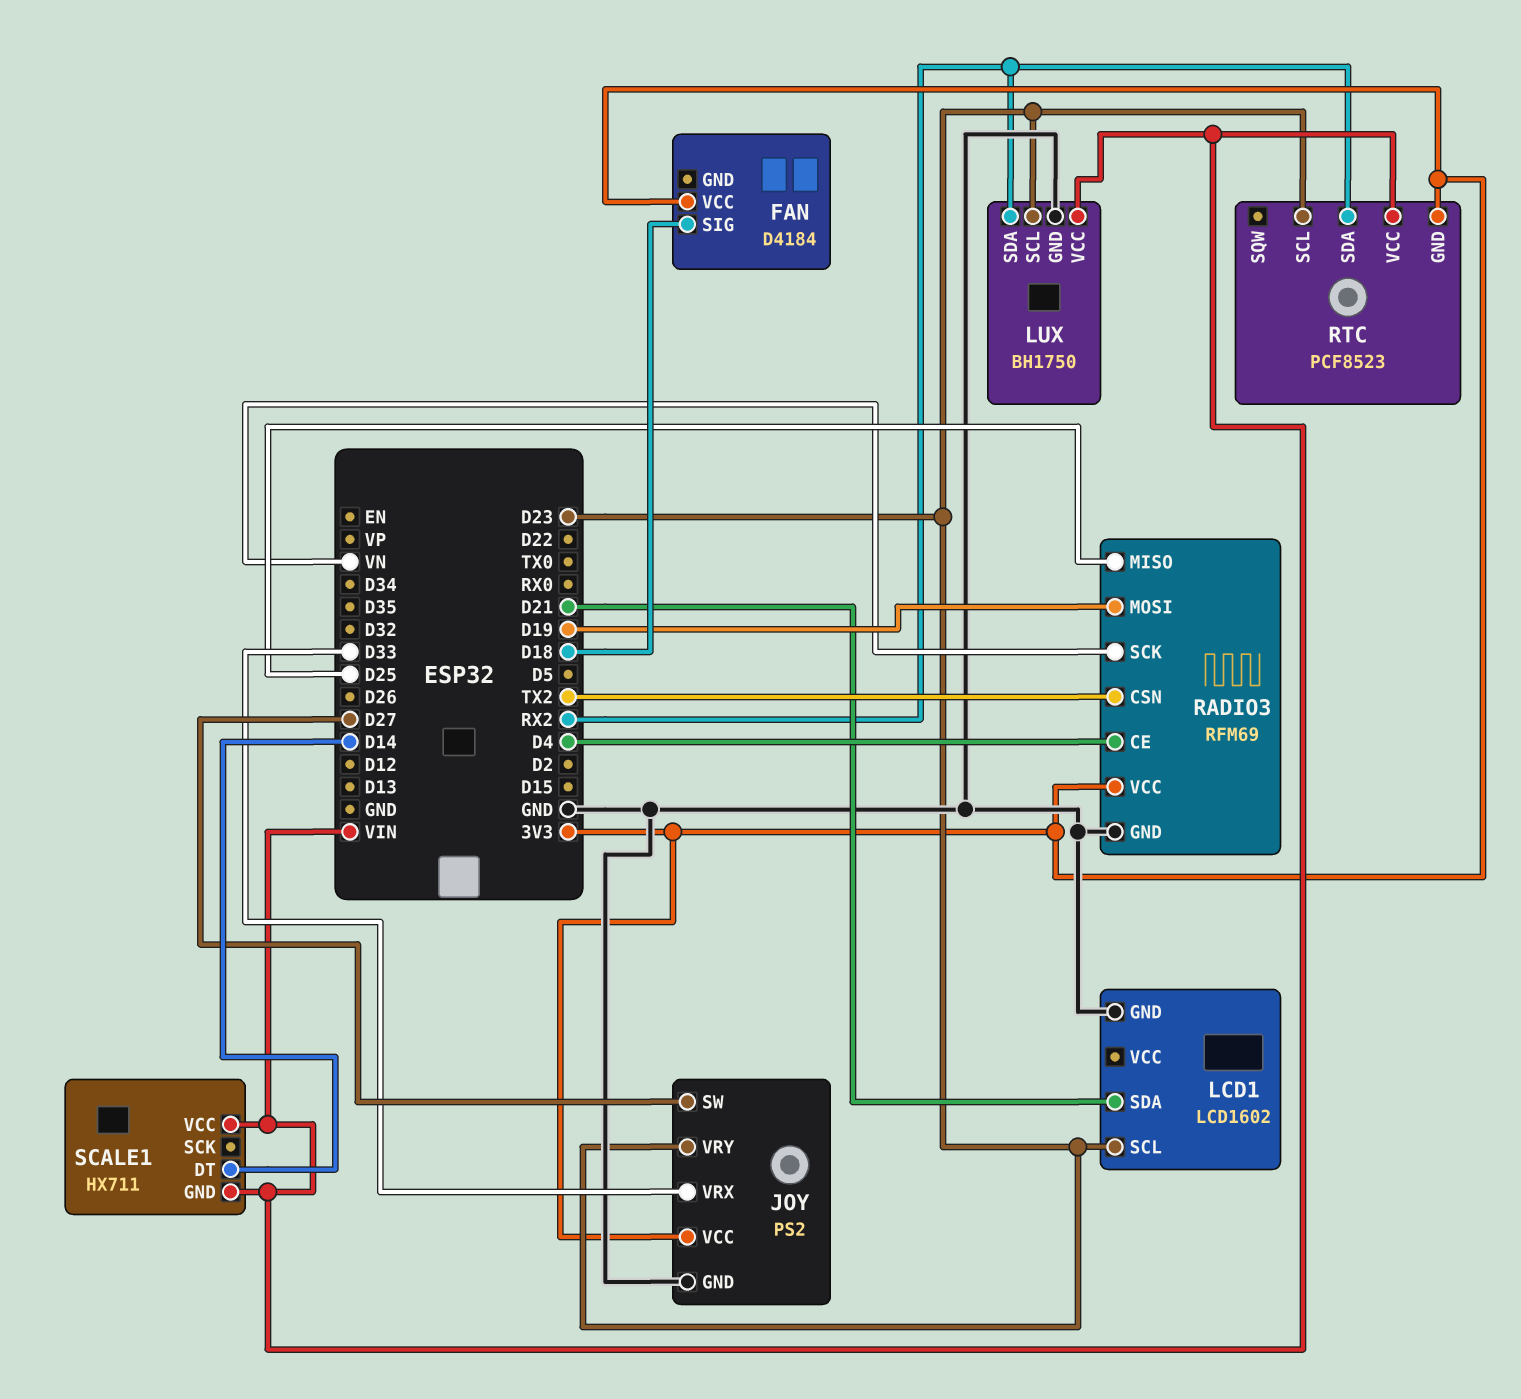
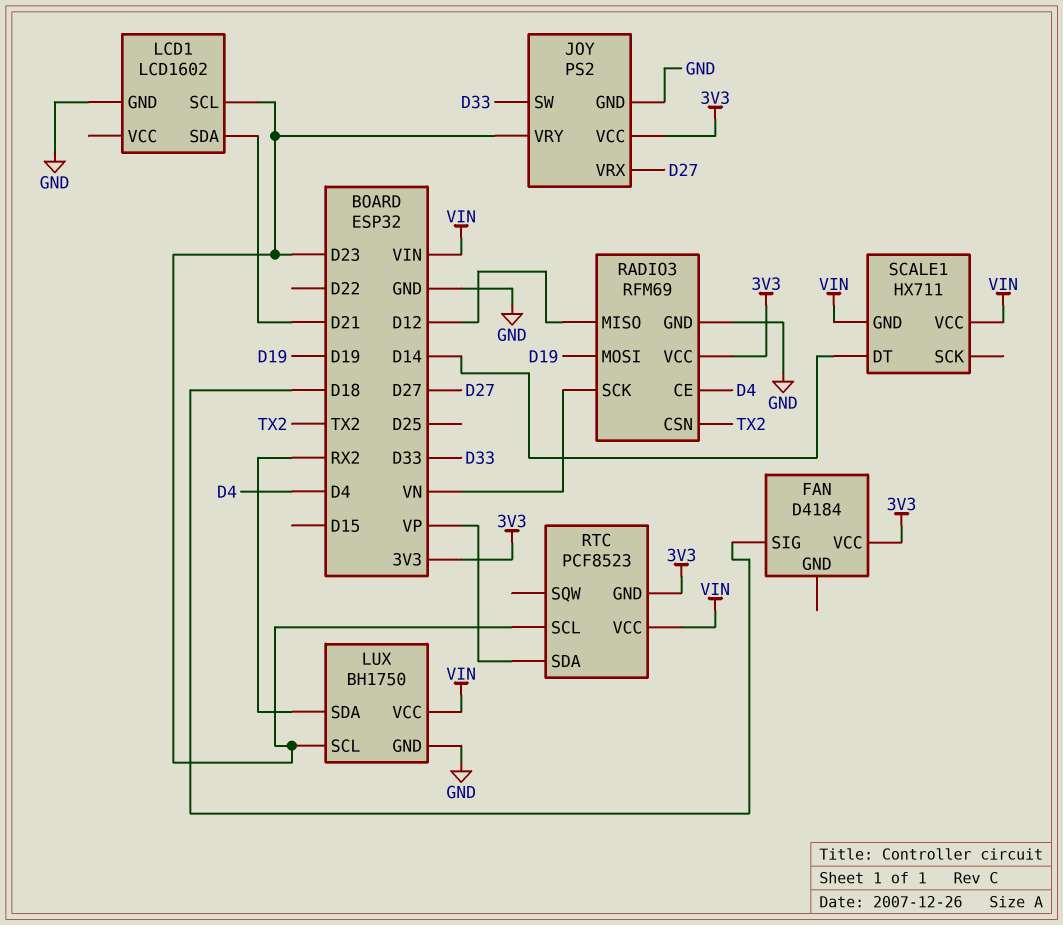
JOY pin SW: D27 -> D33
JOY pin VRX: D33 -> D27
RADIO3 pin MISO: D25 -> D12
RTC pin SDA: RX2 -> VP

